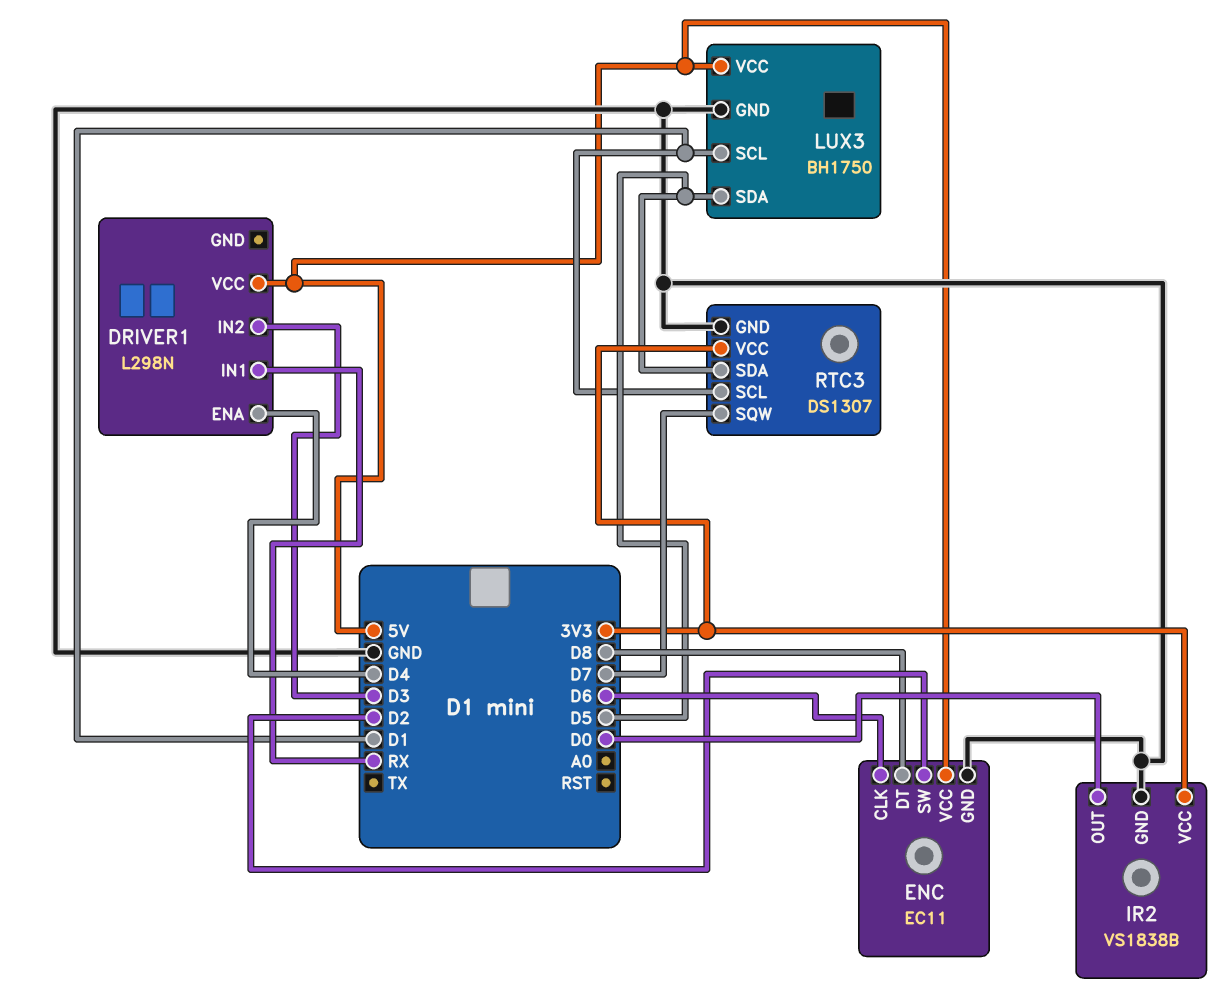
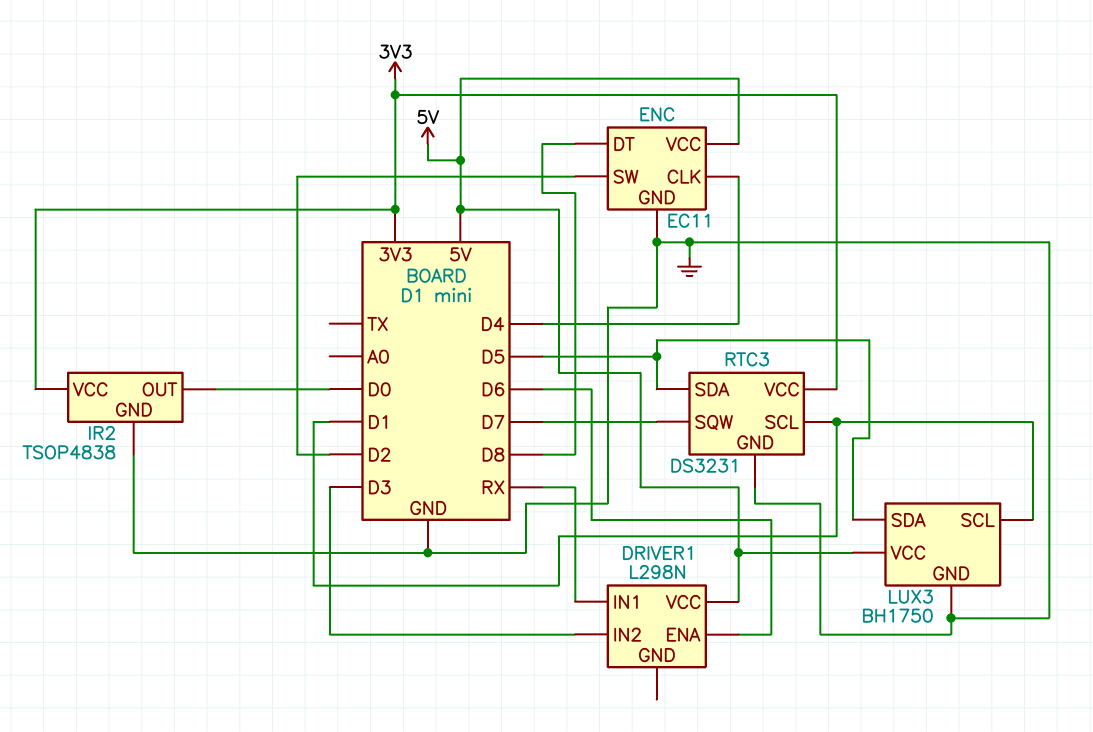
DRIVER1 pin ENA: D4 -> D6
ENC pin CLK: D6 -> D4
IR2: VS1838B -> TSOP4838
RTC3: DS1307 -> DS3231

